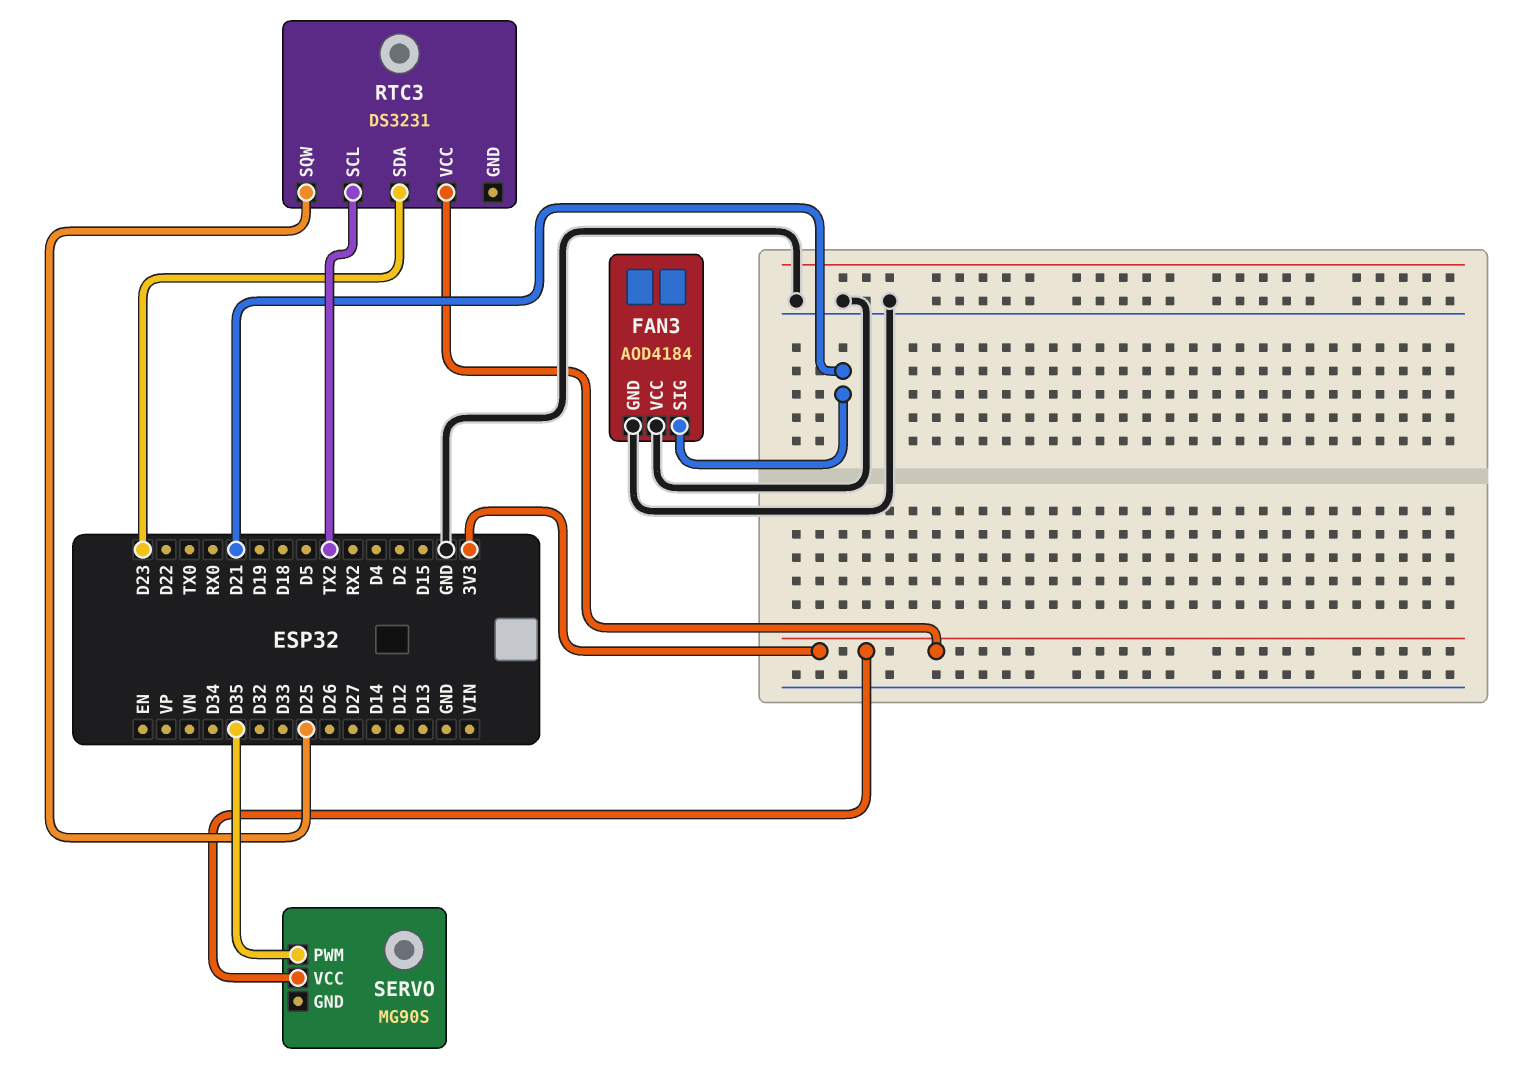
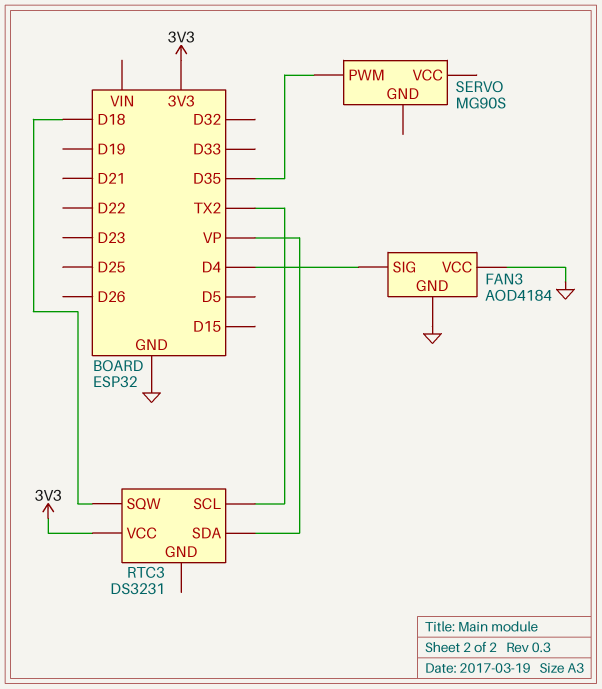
FAN3 pin SIG: D21 -> D4
RTC3 pin SDA: D23 -> VP
RTC3 pin SQW: D25 -> D18
SERVO pin VCC: 3V3 -> none

